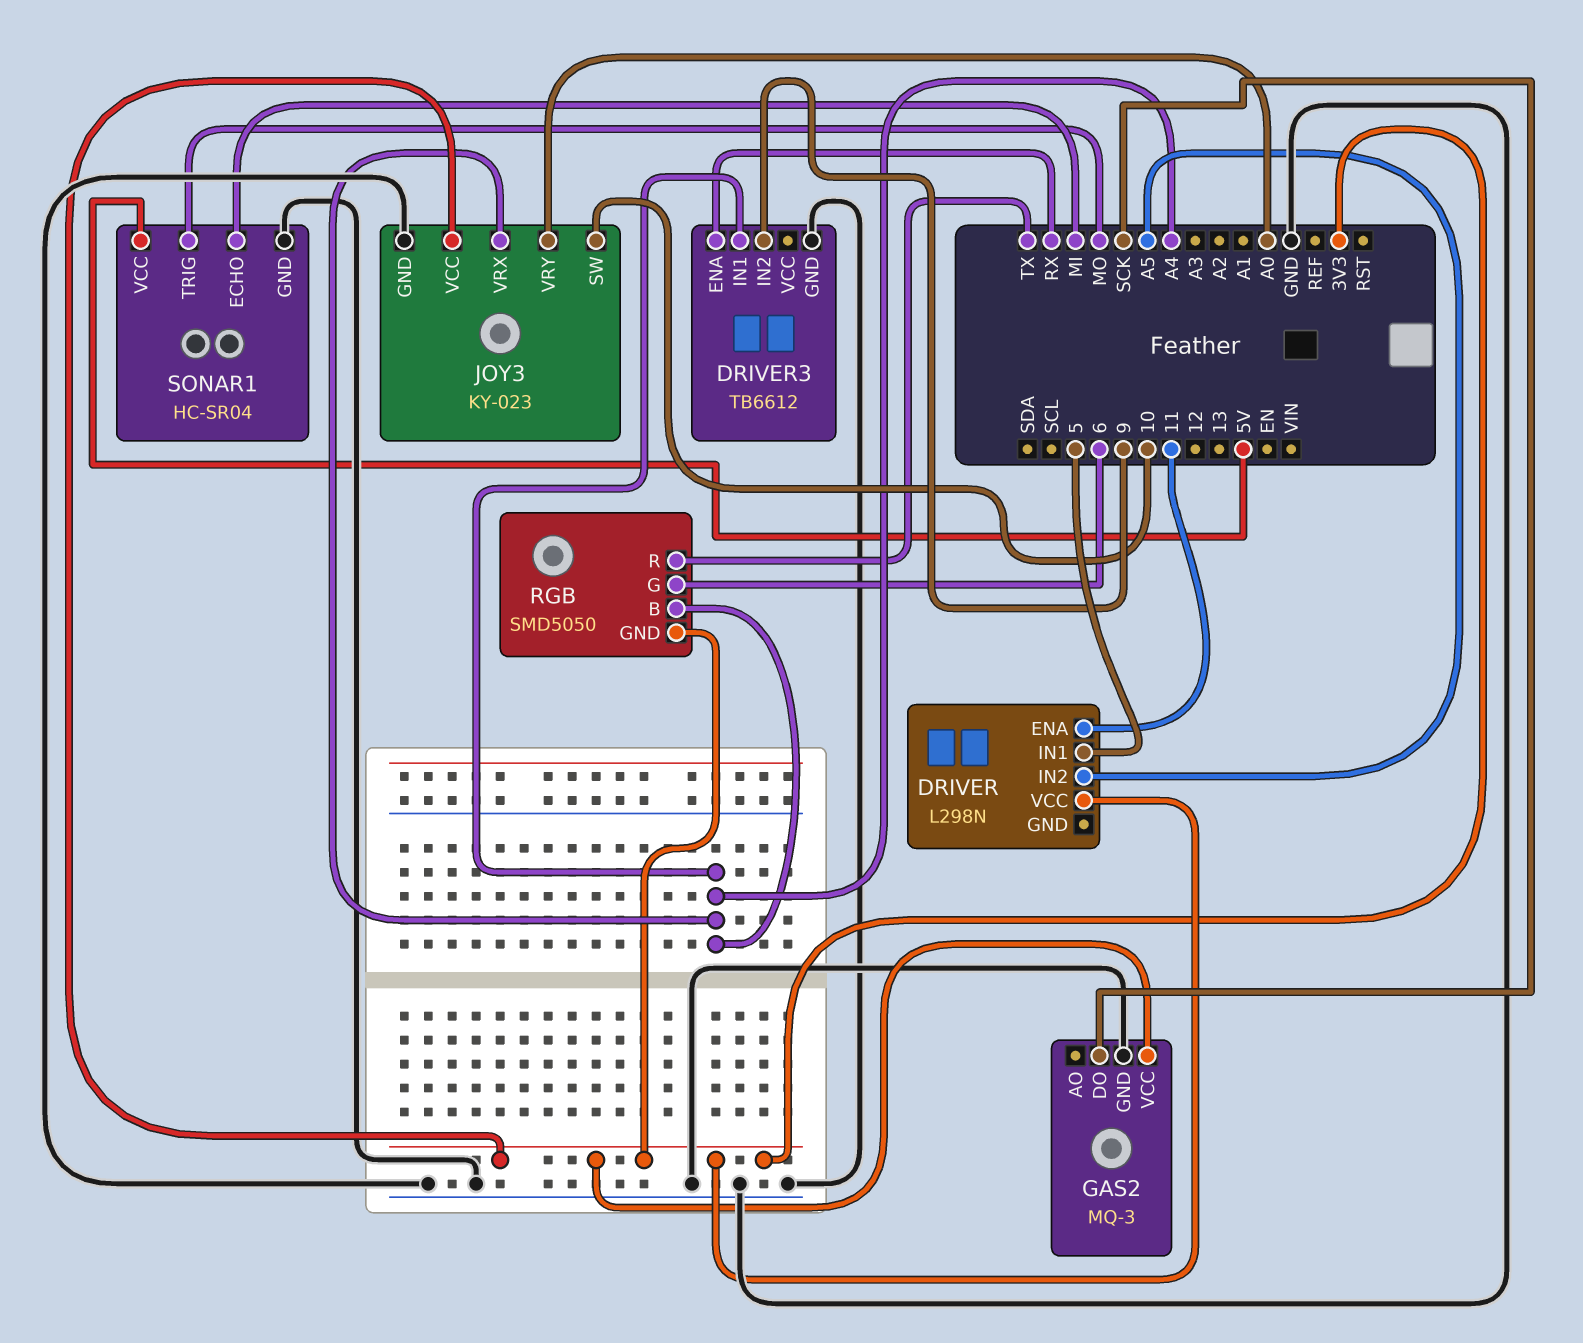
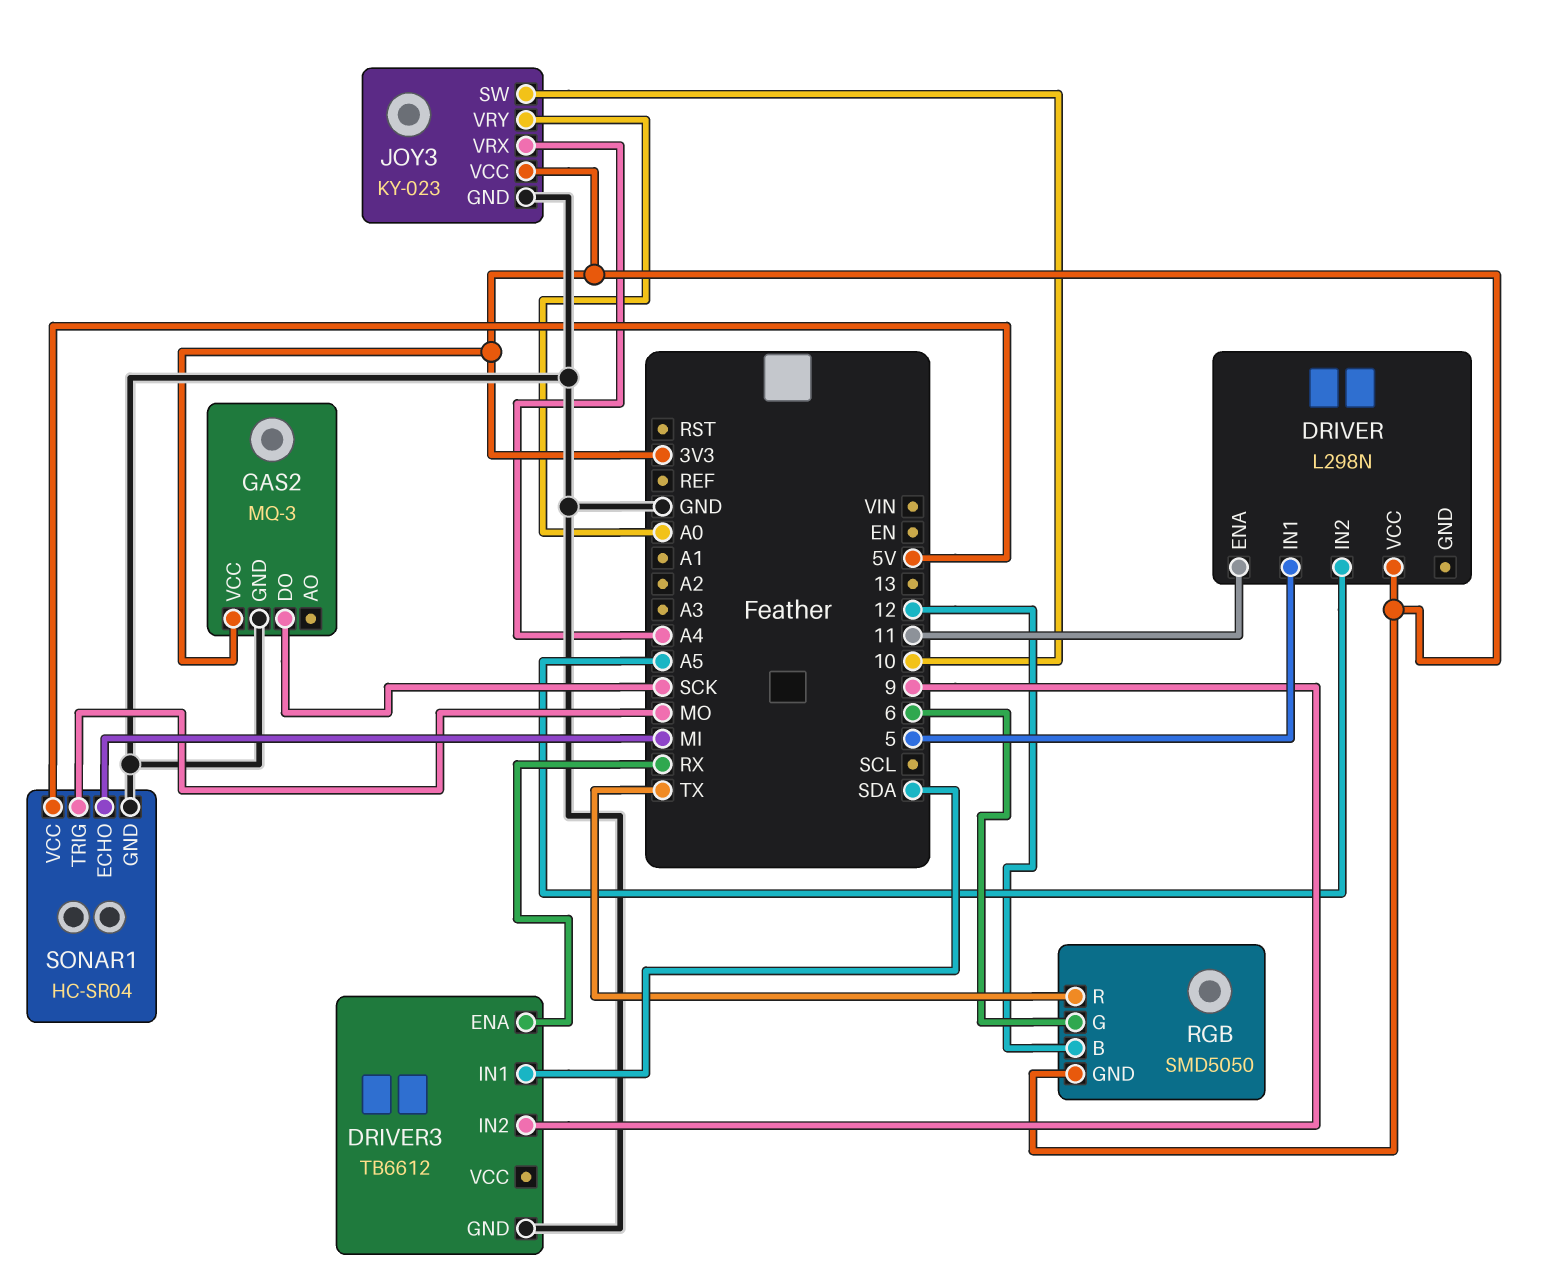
DRIVER3 pin IN1: A4 -> SDA
RGB pin B: A4 -> 12

